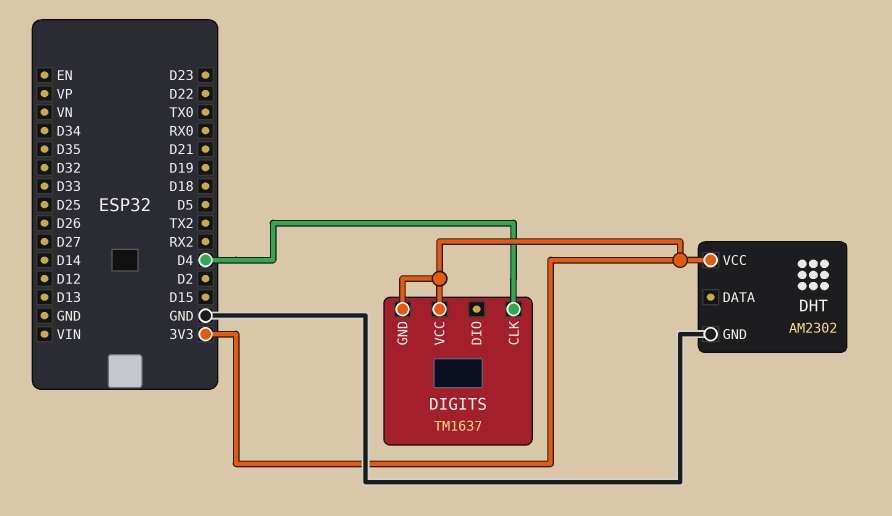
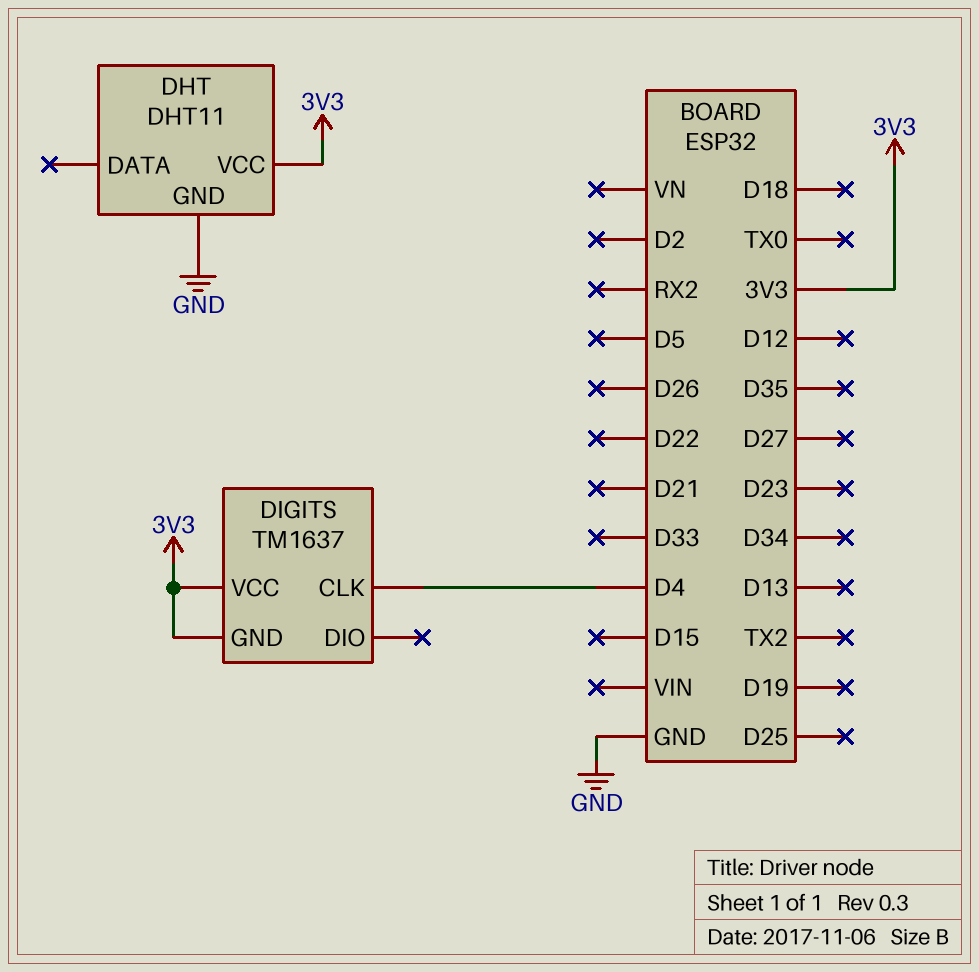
DHT: AM2302 -> DHT11

